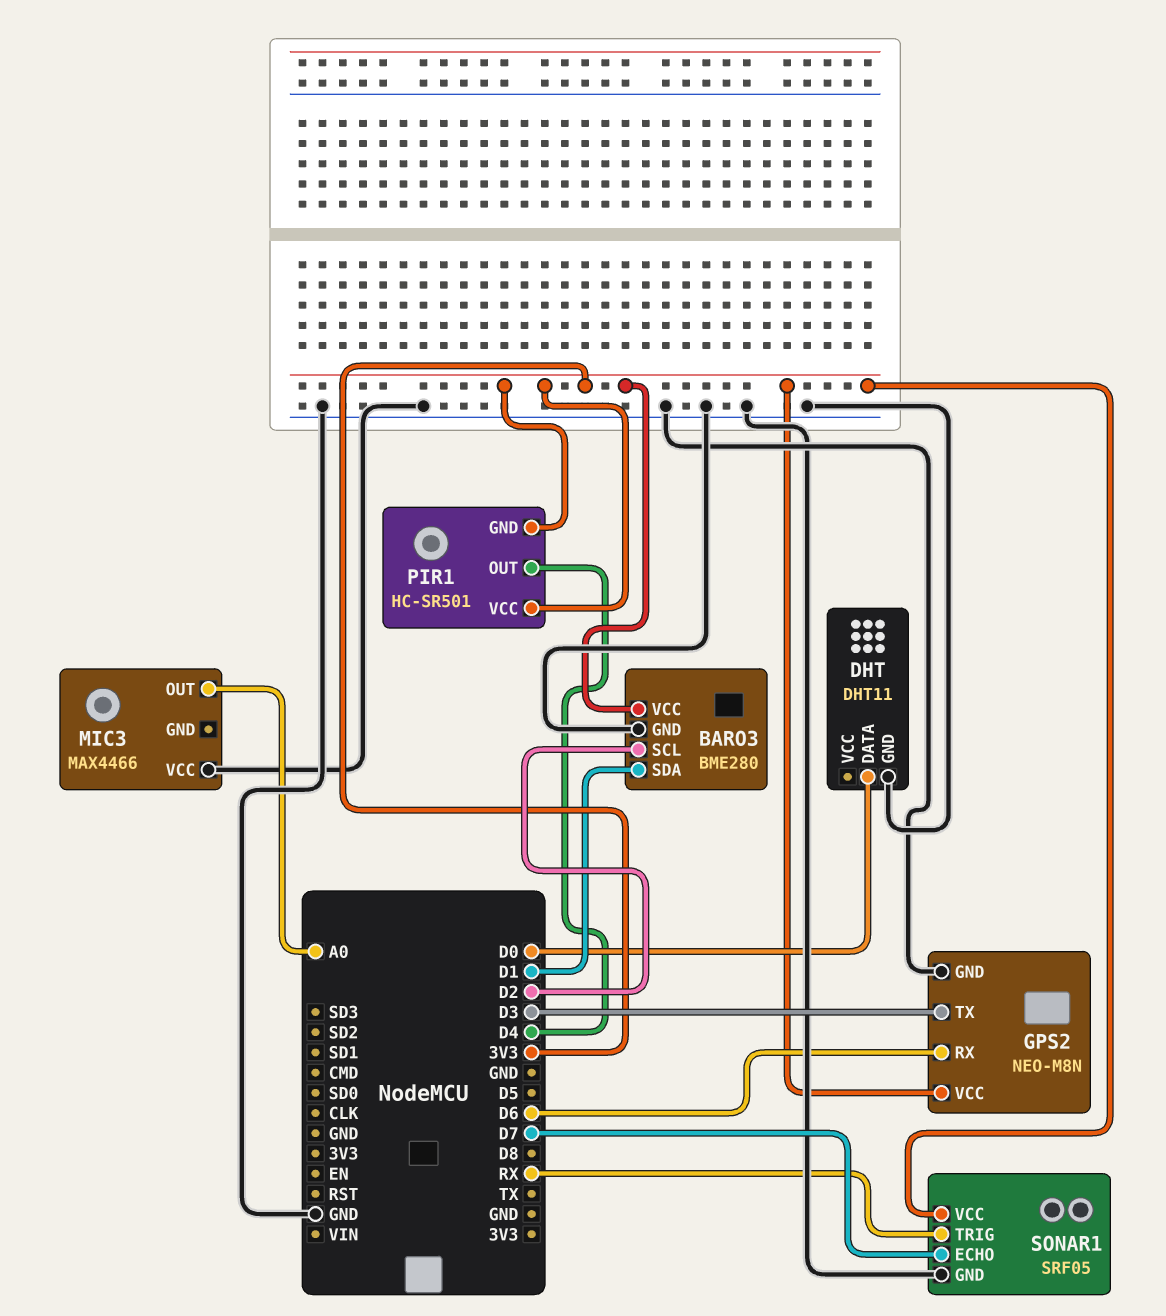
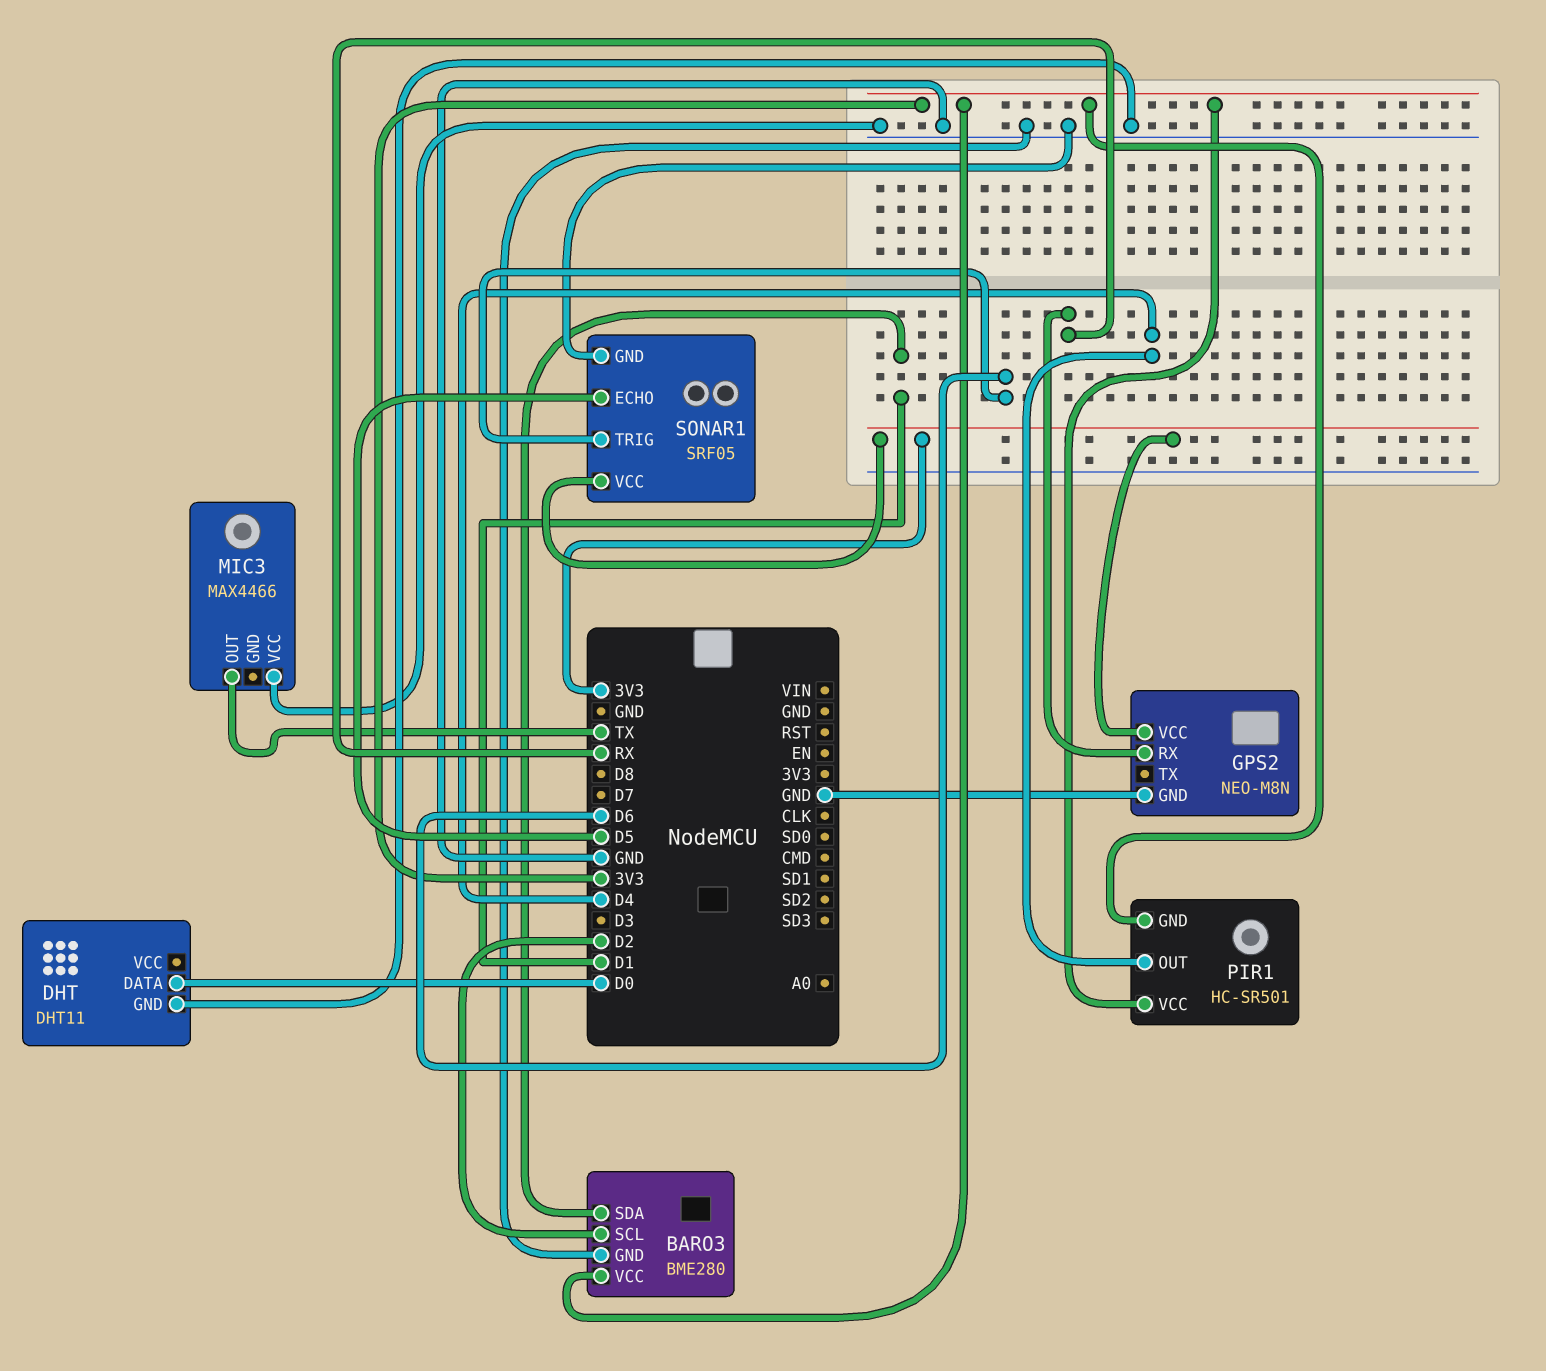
GPS2 pin RX: D6 -> RX
GPS2 pin TX: D3 -> none
MIC3 pin OUT: A0 -> TX
SONAR1 pin ECHO: D7 -> D5
SONAR1 pin TRIG: RX -> D6

